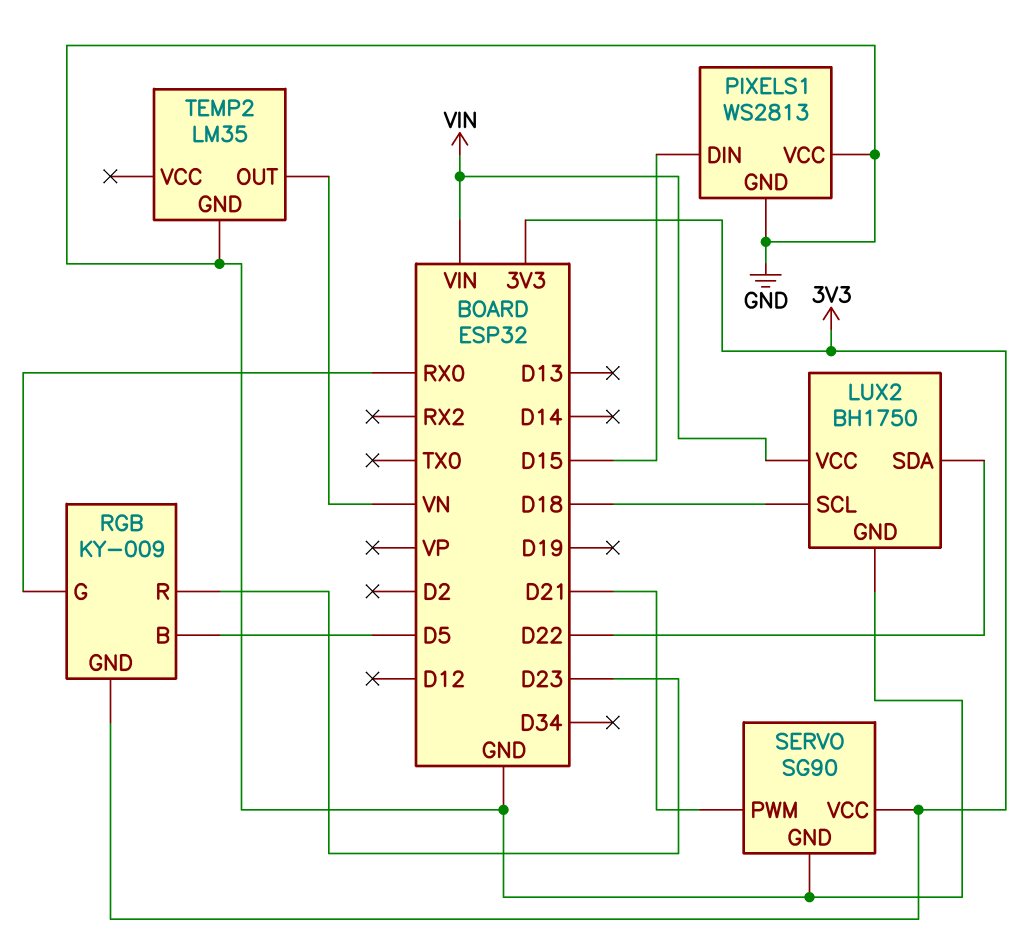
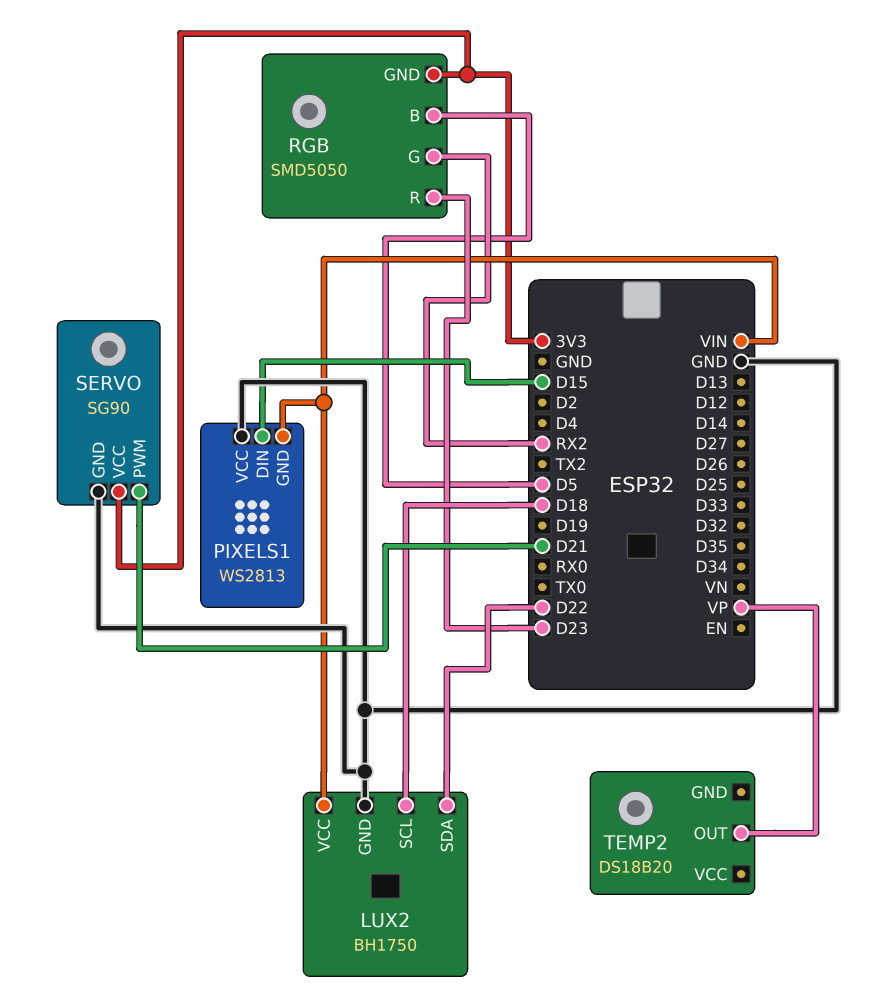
PIXELS1 pin GND: GND -> VIN
RGB: KY-009 -> SMD5050
RGB pin G: RX0 -> RX2
TEMP2: LM35 -> DS18B20
TEMP2 pin GND: GND -> none
TEMP2 pin OUT: VN -> VP

